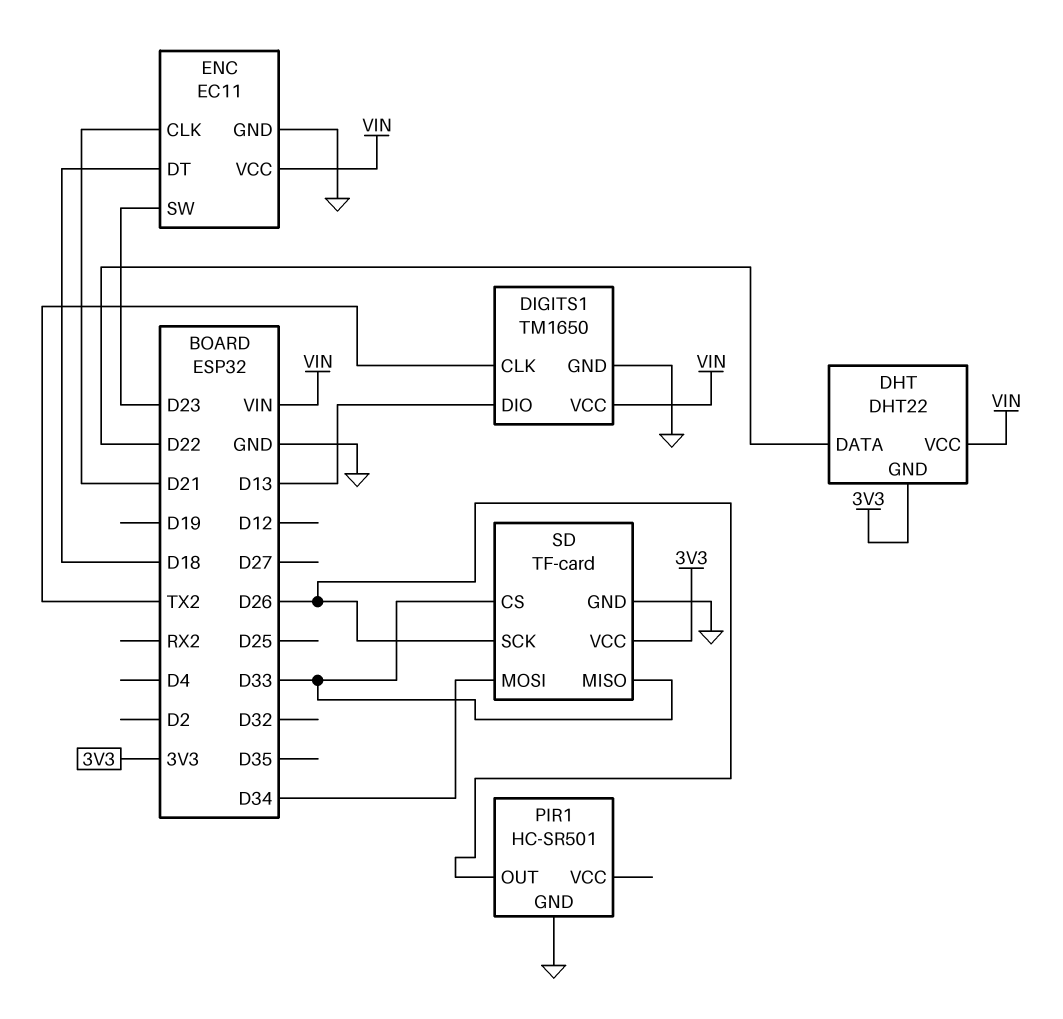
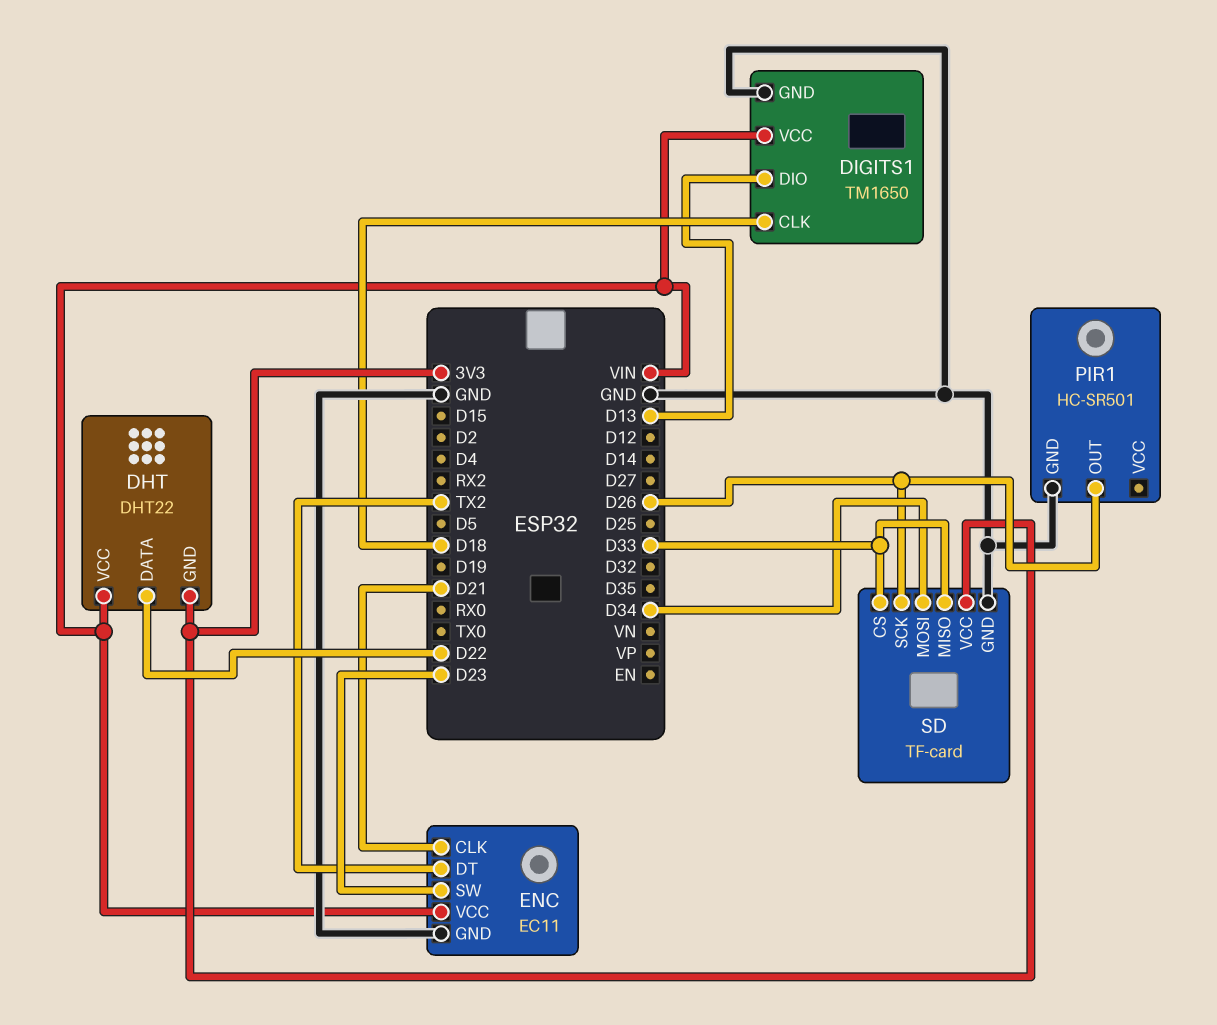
DIGITS1 pin CLK: TX2 -> D18
ENC pin DT: D18 -> TX2

